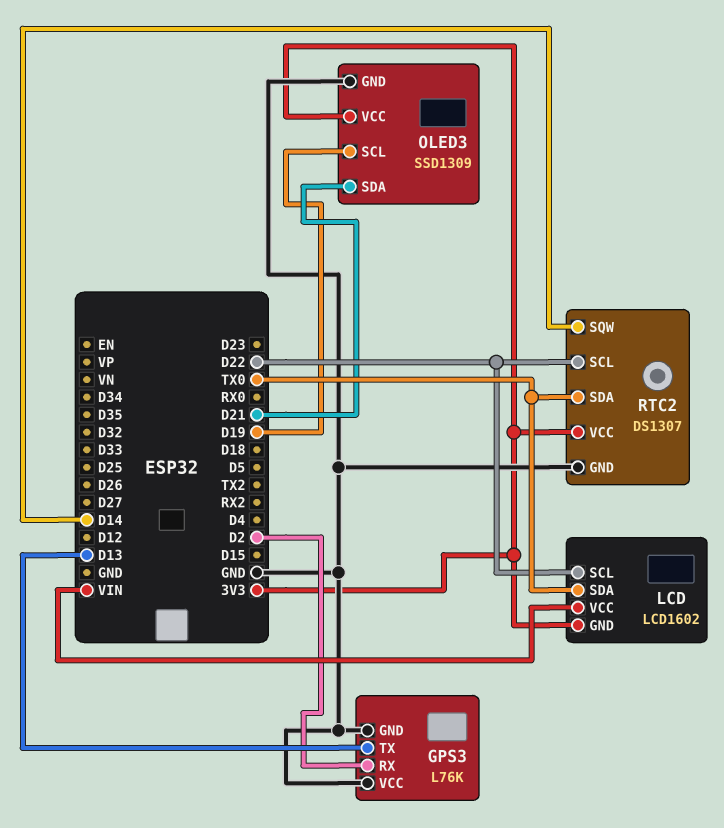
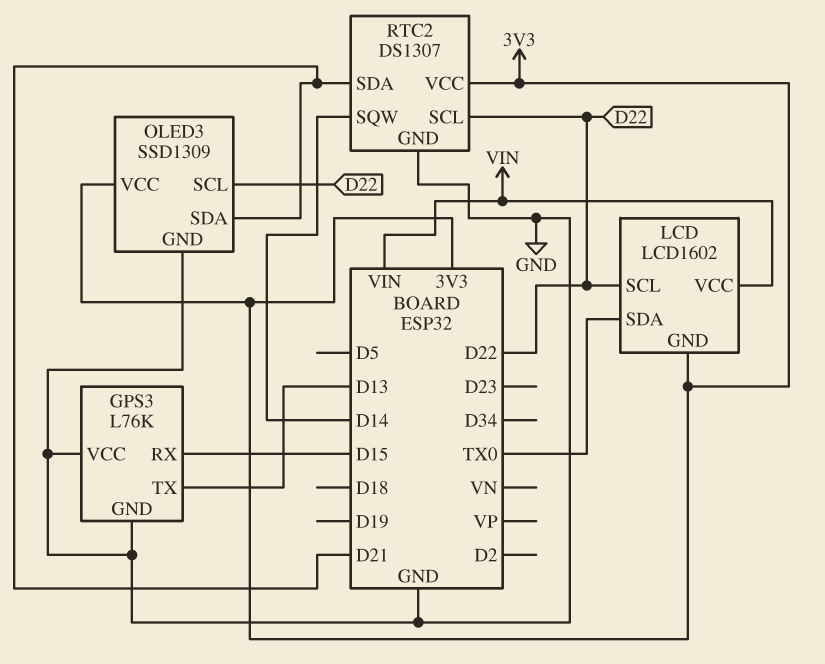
GPS3 pin RX: D2 -> D15
OLED3 pin SCL: D19 -> D22
RTC2 pin SDA: TX0 -> D21

